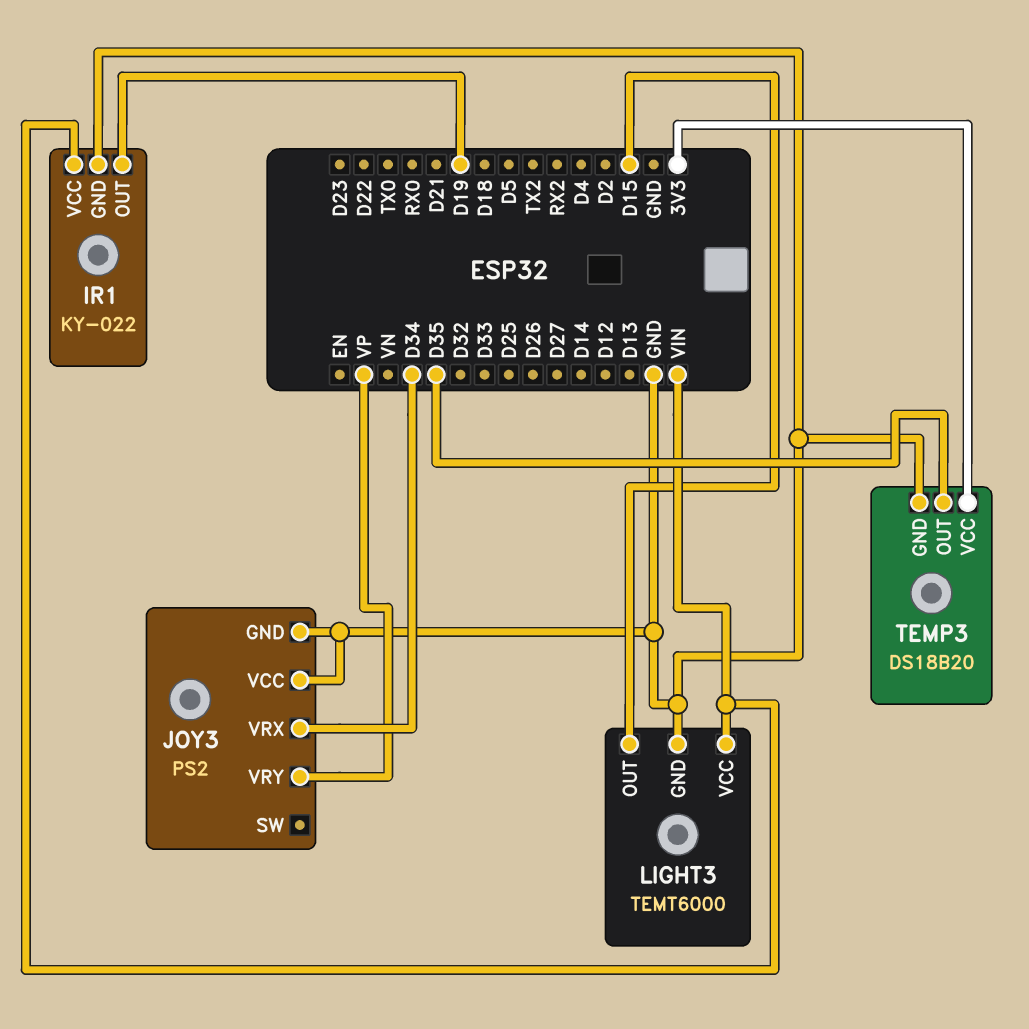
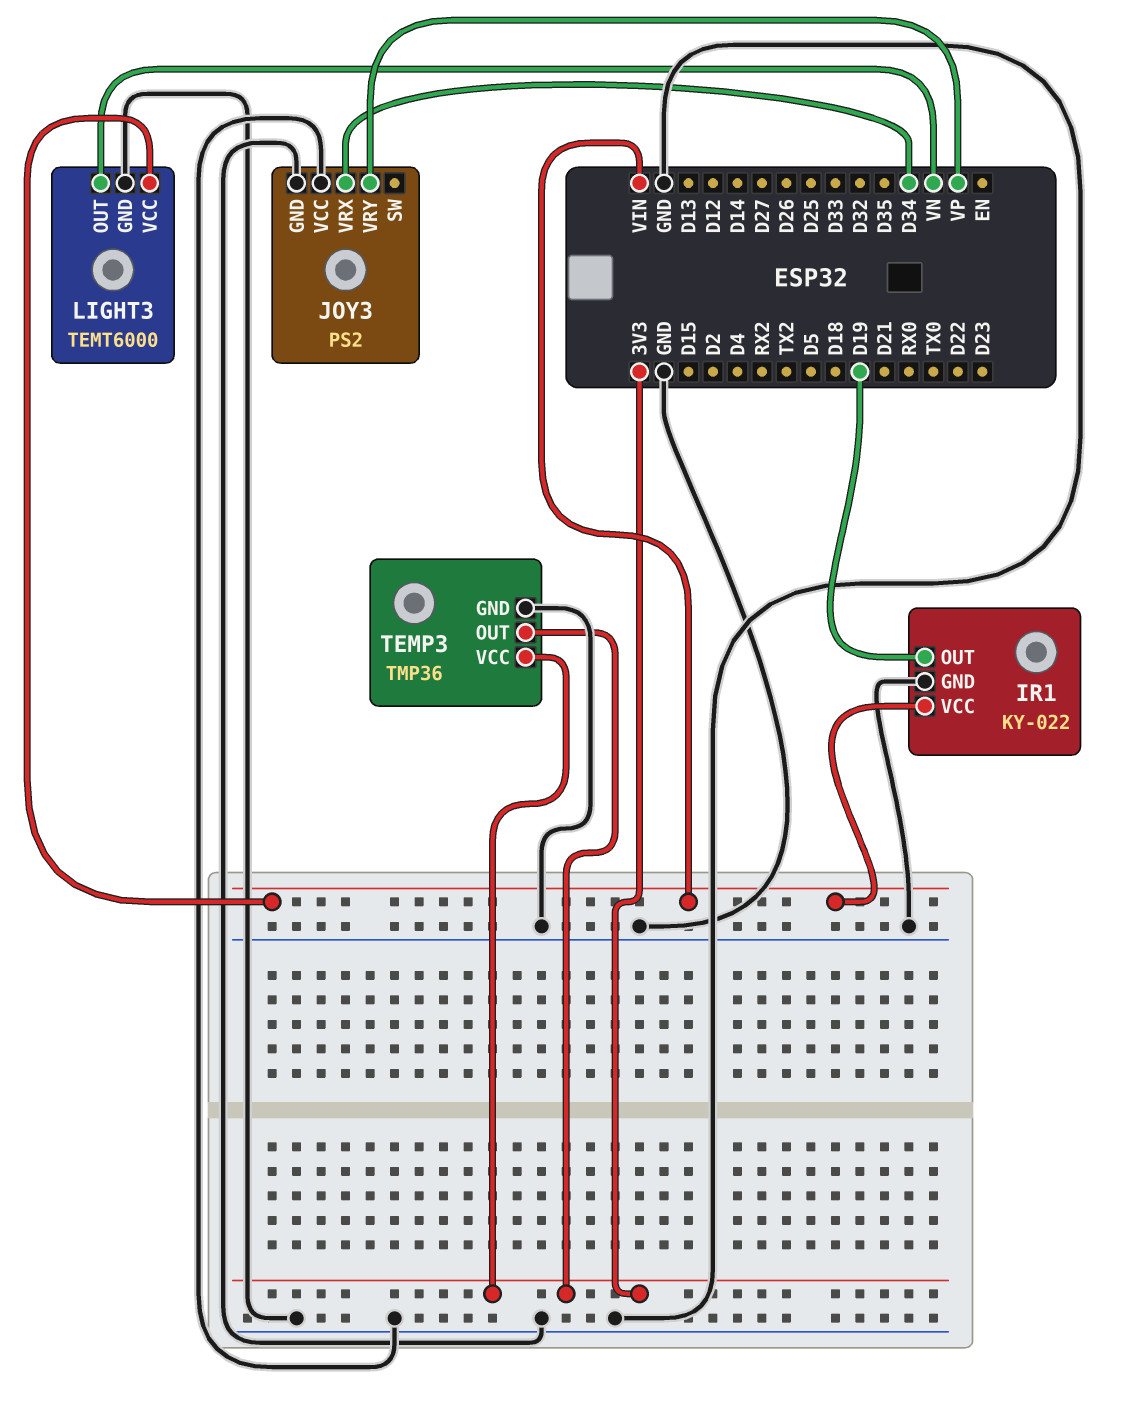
LIGHT3 pin OUT: D15 -> VN
TEMP3: DS18B20 -> TMP36
TEMP3 pin OUT: D35 -> 3V3

